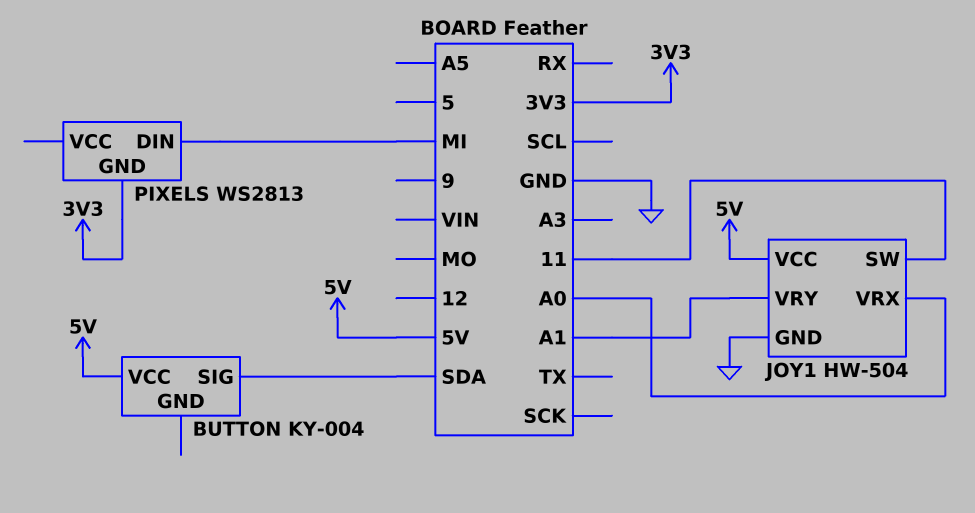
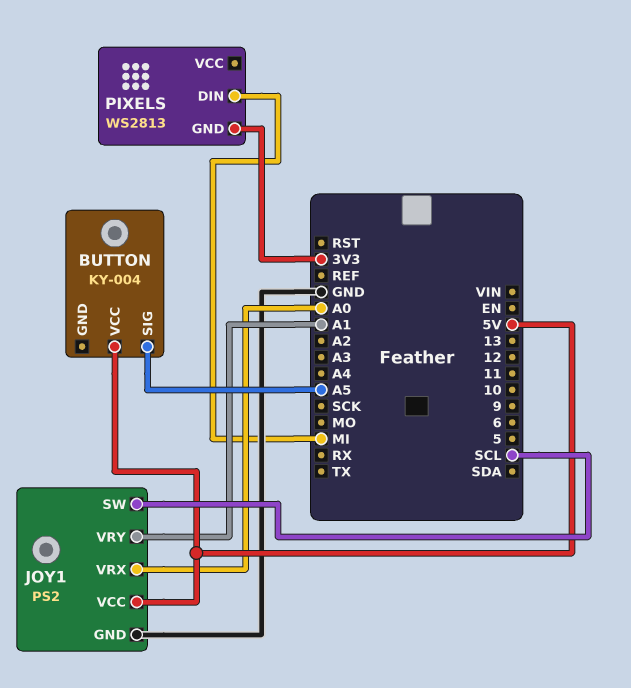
BUTTON pin SIG: SDA -> A5
JOY1: HW-504 -> PS2
JOY1 pin SW: 11 -> SCL

